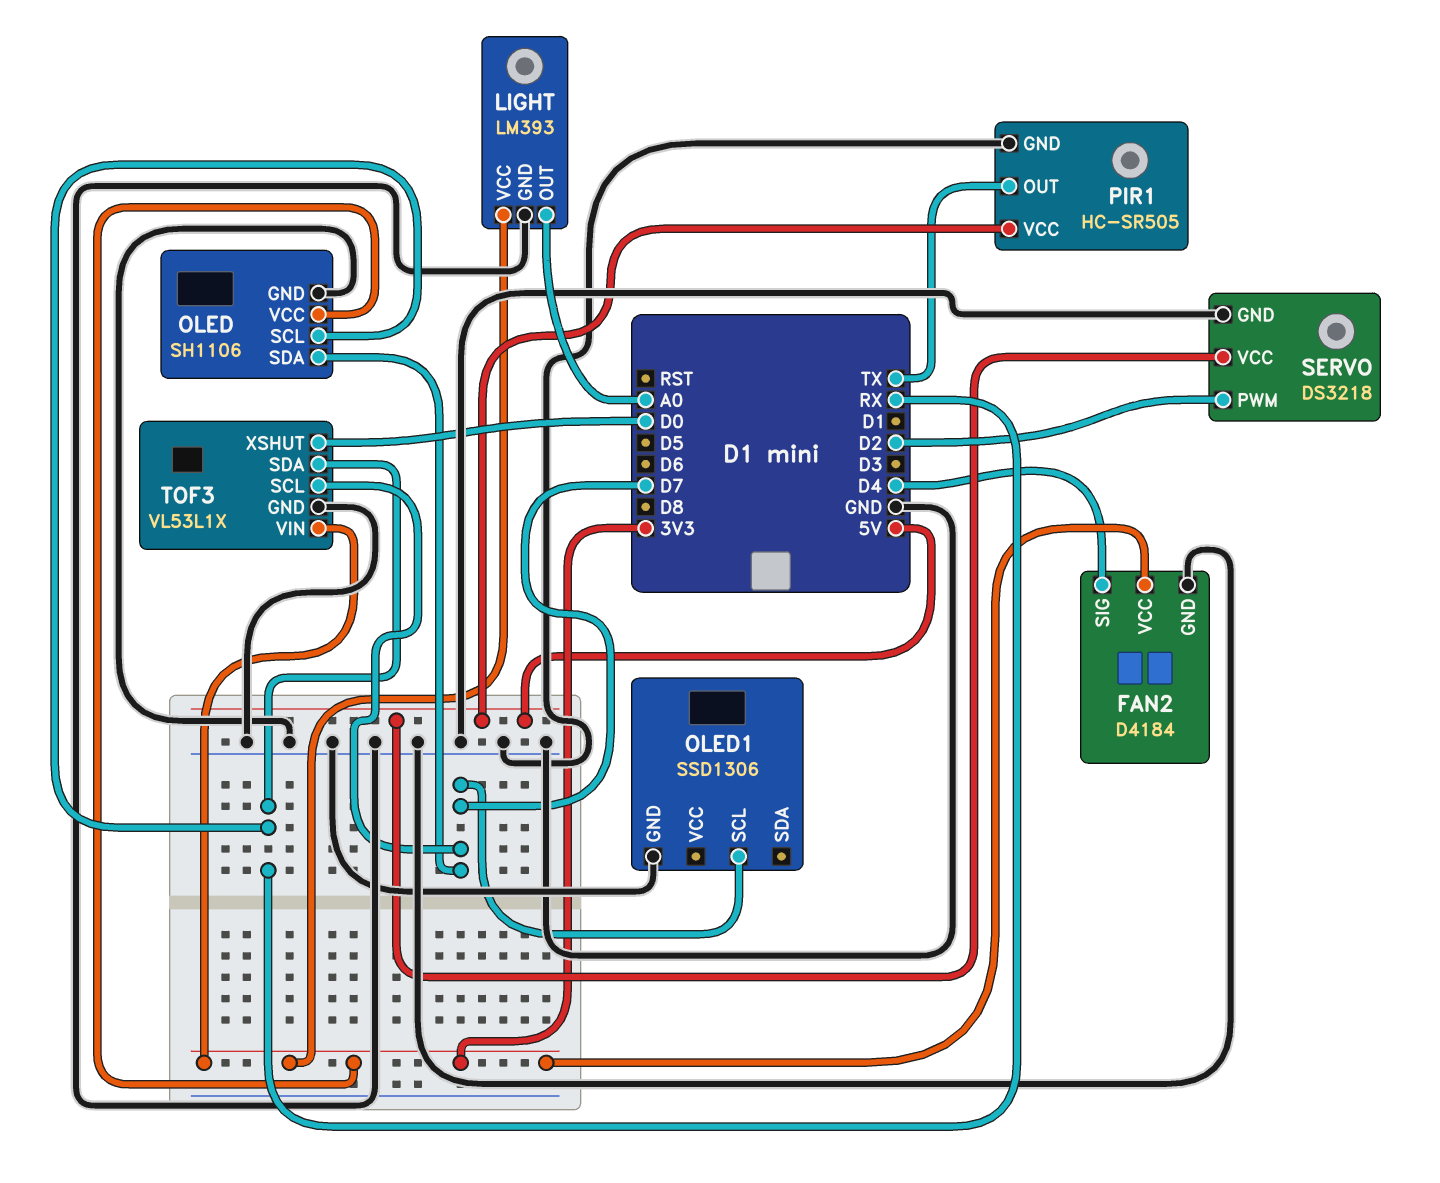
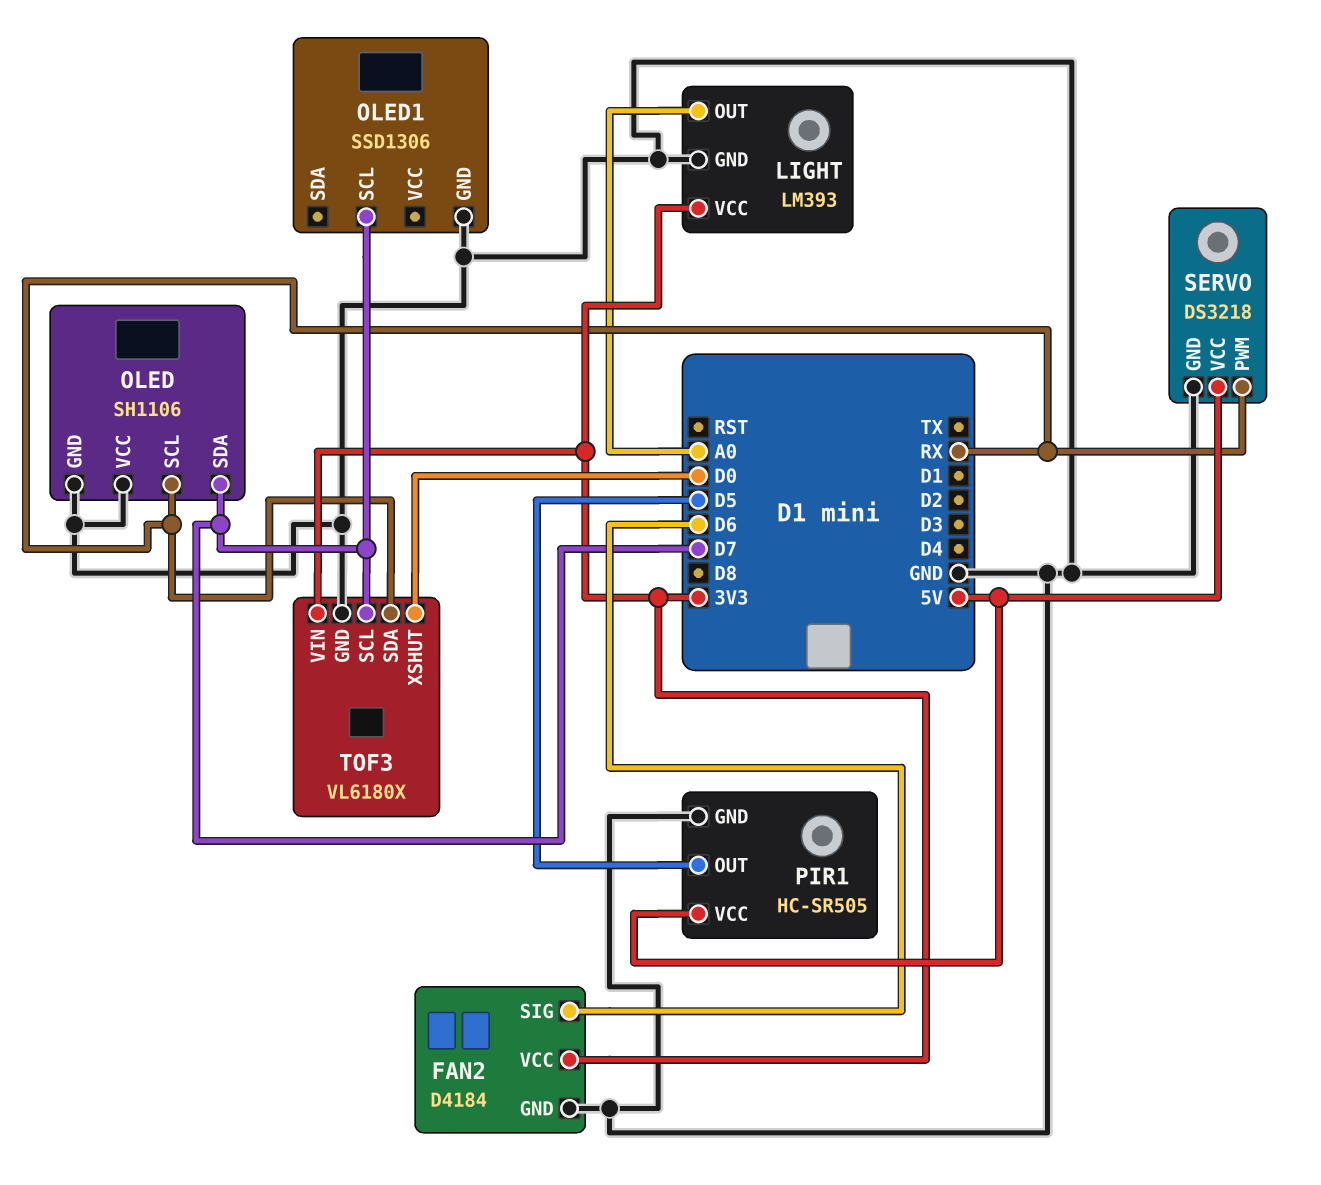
FAN2 pin SIG: D4 -> D6
OLED pin VCC: 3V3 -> GND
PIR1 pin OUT: TX -> D5
SERVO pin PWM: D2 -> RX
TOF3: VL53L1X -> VL6180X

